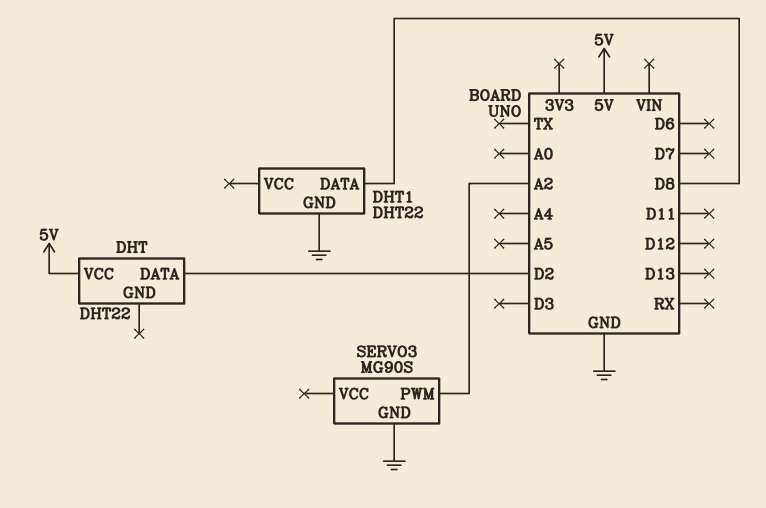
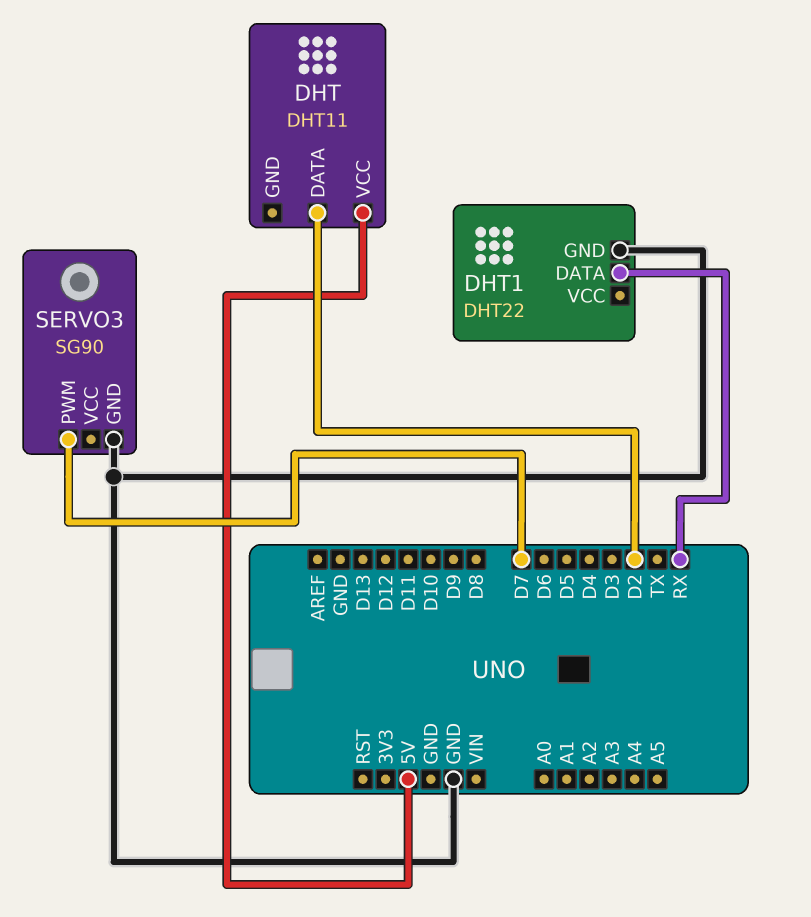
DHT: DHT22 -> DHT11
DHT1 pin DATA: D8 -> RX
SERVO3: MG90S -> SG90
SERVO3 pin PWM: A2 -> D7

